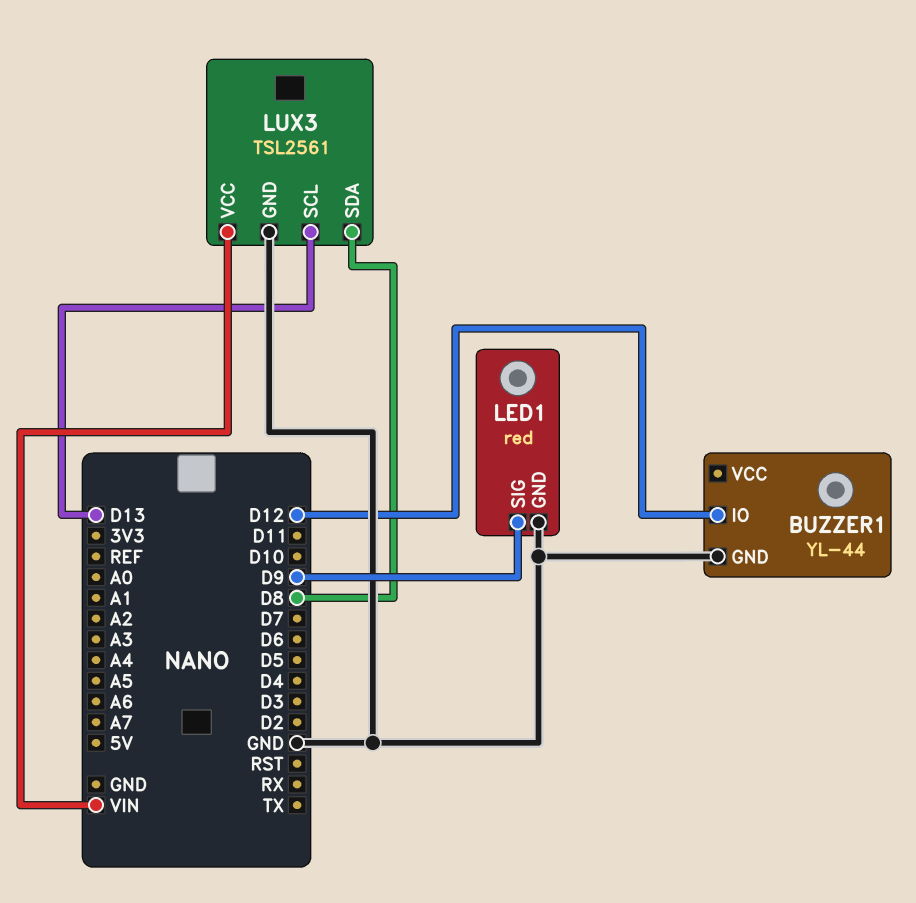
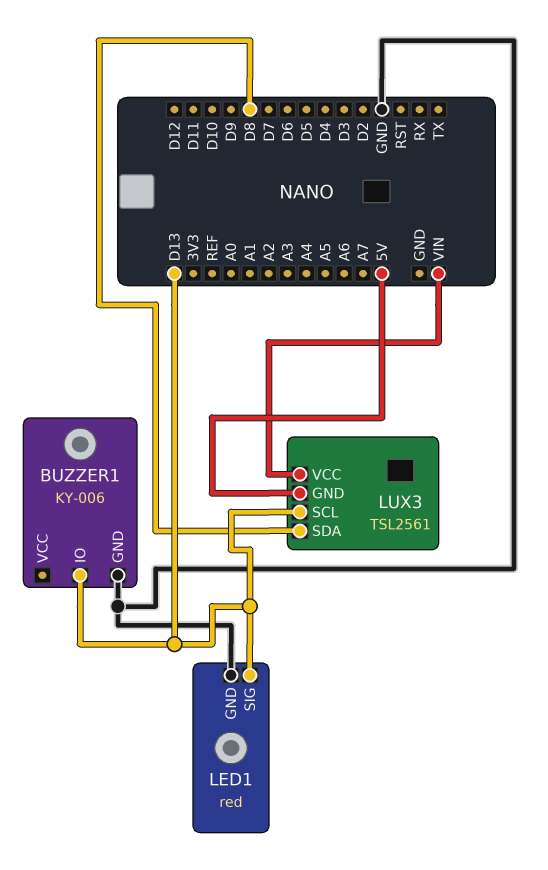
BUZZER1: YL-44 -> KY-006
BUZZER1 pin IO: D12 -> D13
LED1 pin SIG: D9 -> D13
LUX3 pin GND: GND -> 5V

